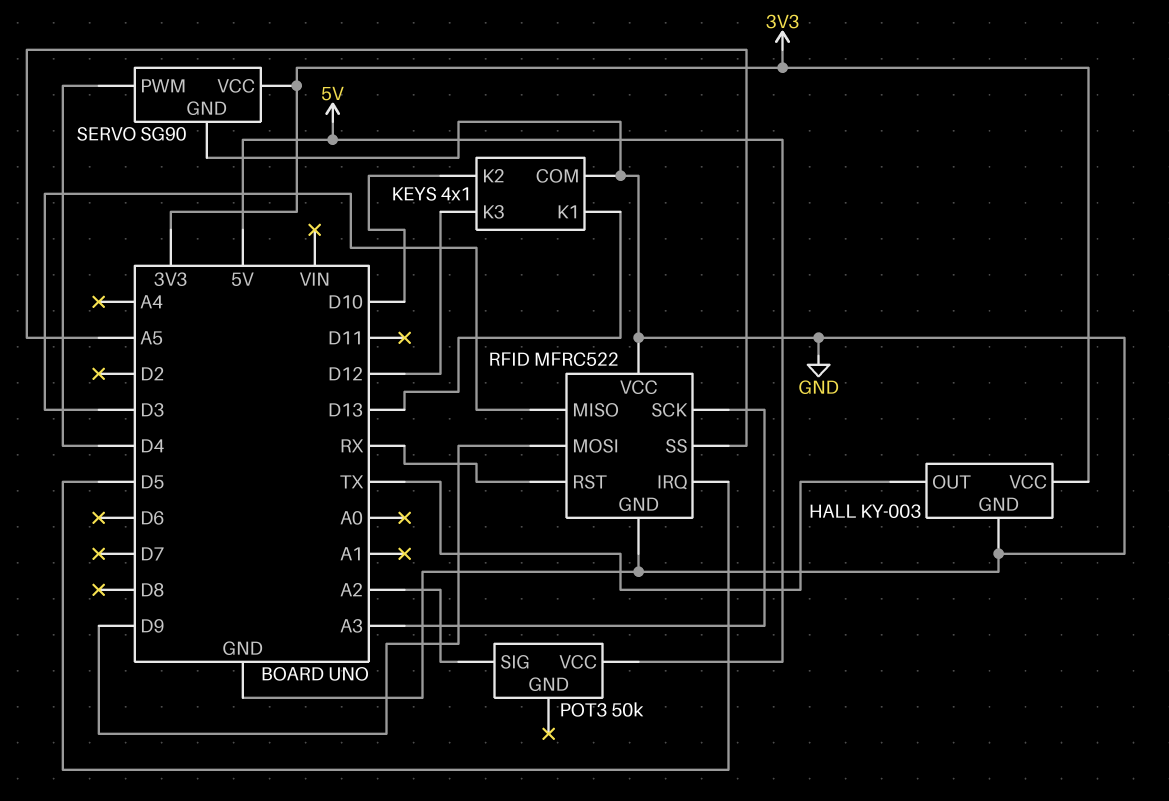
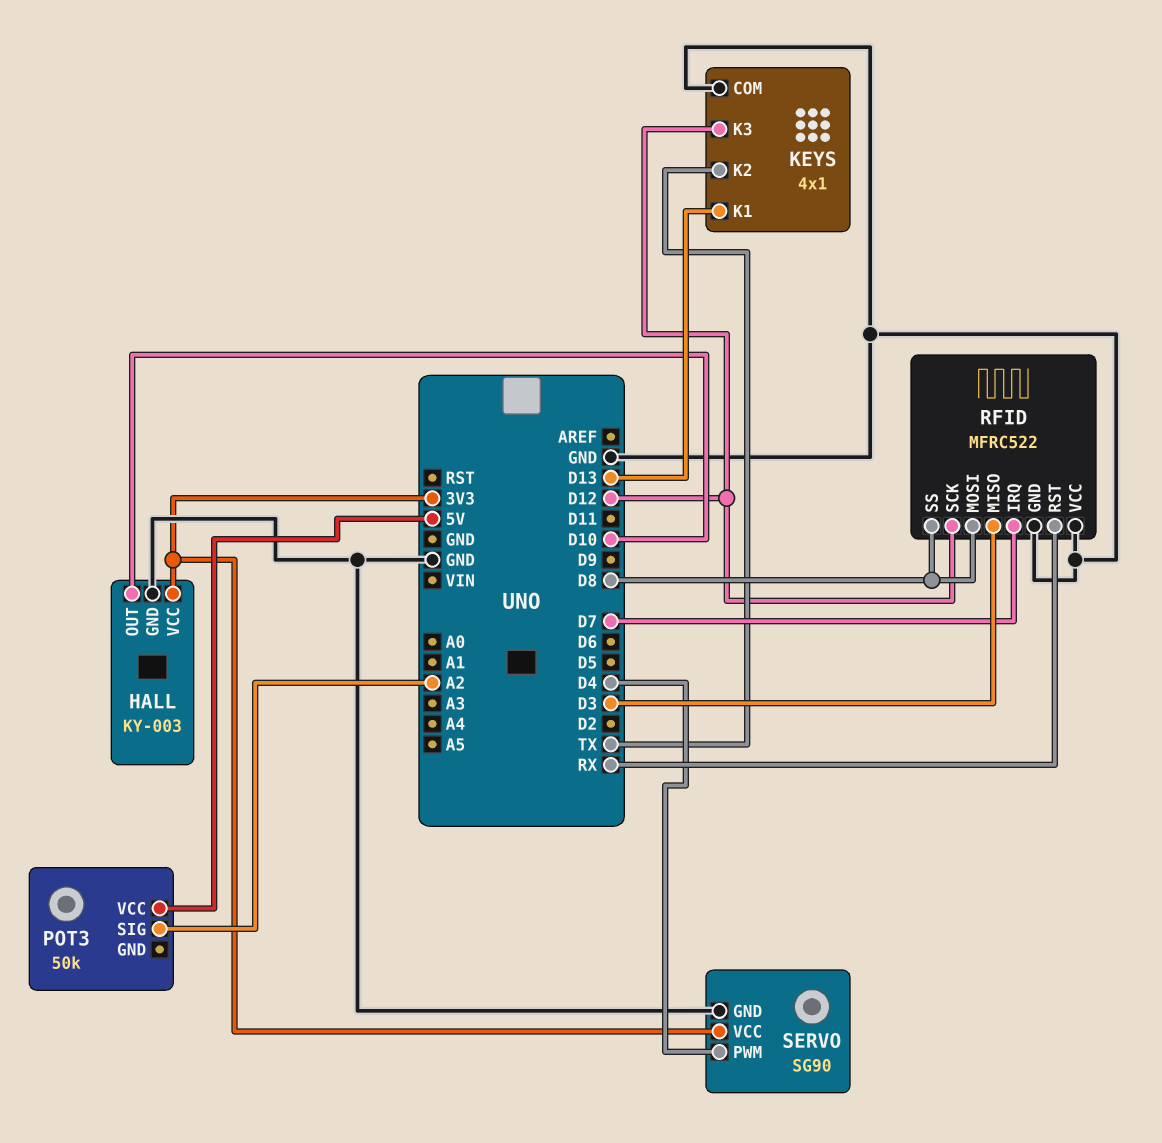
HALL pin OUT: TX -> D10
KEYS pin K2: D10 -> TX
RFID pin IRQ: D5 -> D7
RFID pin MOSI: D9 -> D8
RFID pin SCK: A3 -> D12
RFID pin SS: A5 -> D8

